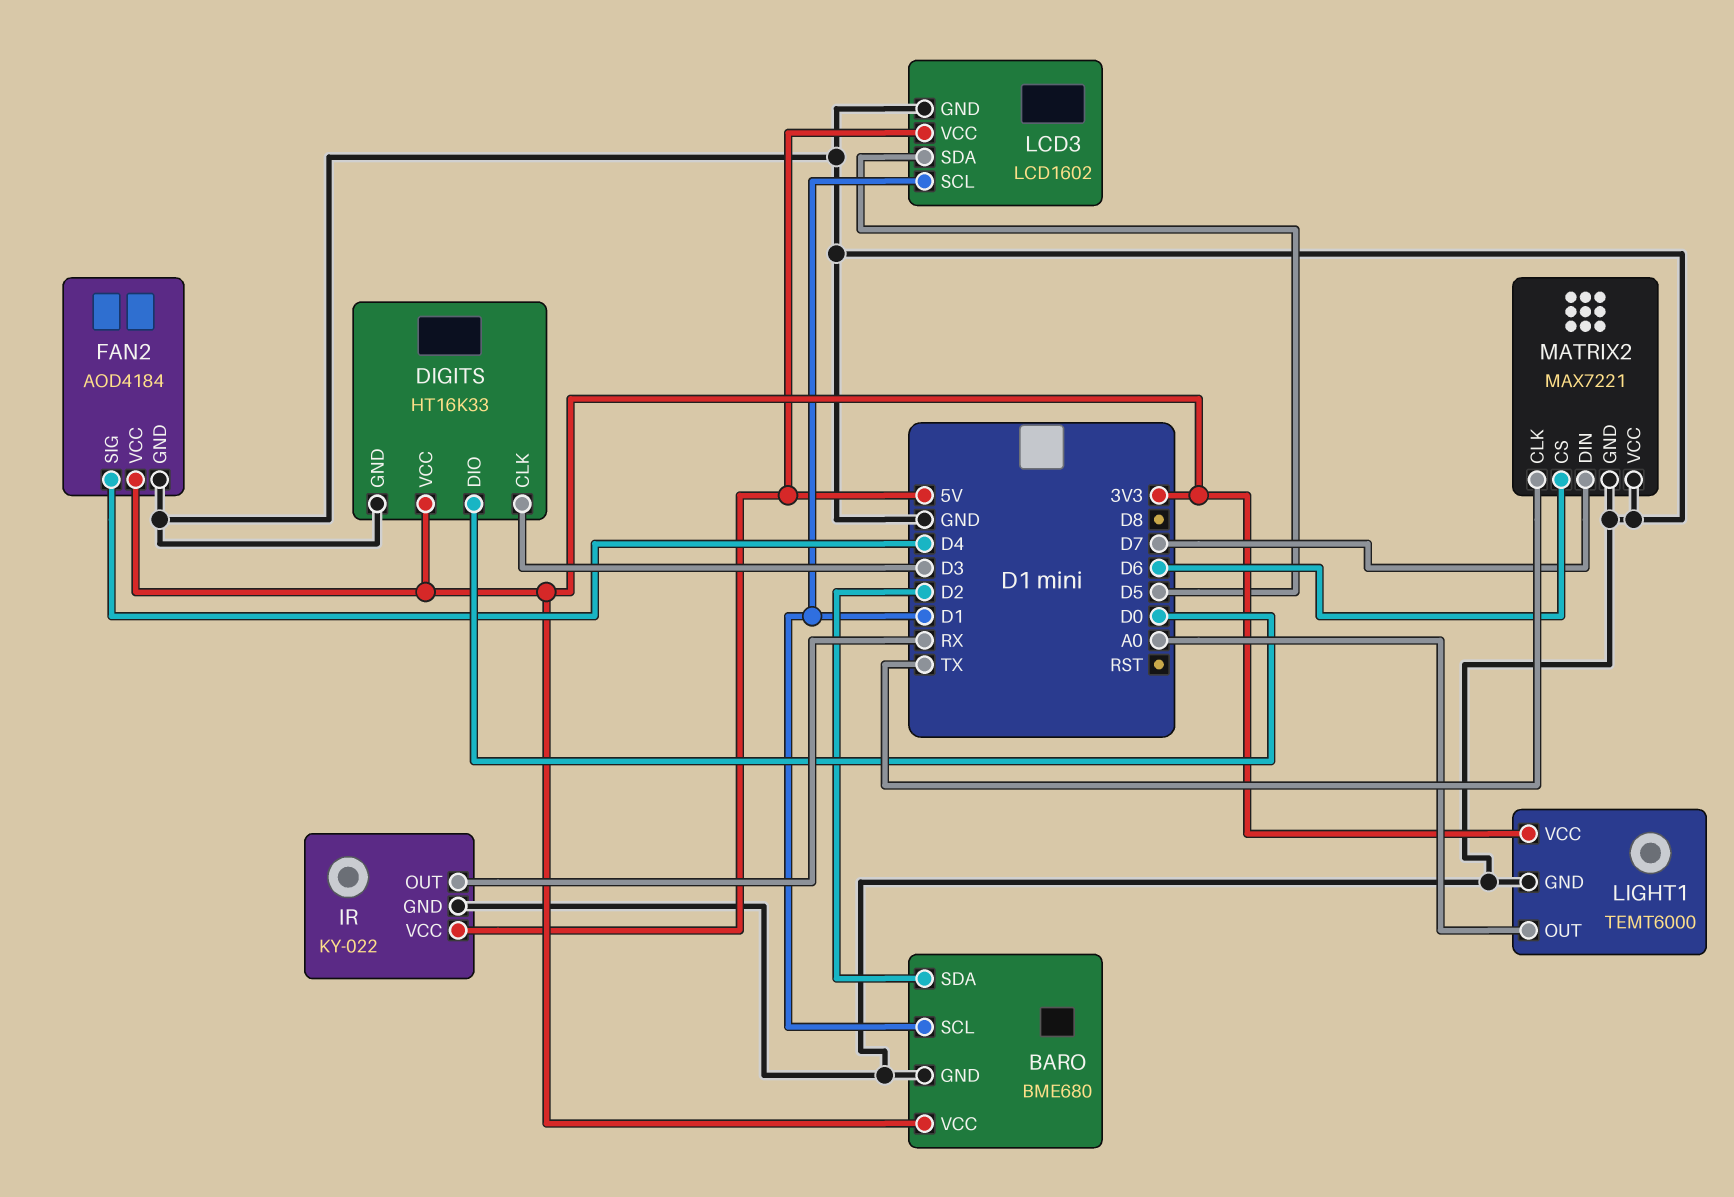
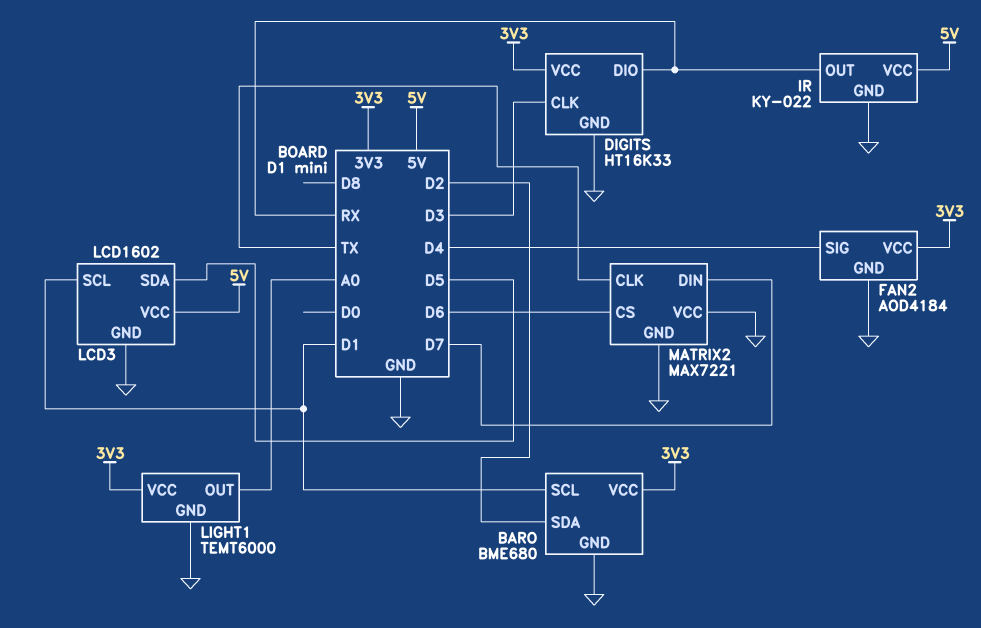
DIGITS pin DIO: D0 -> RX

